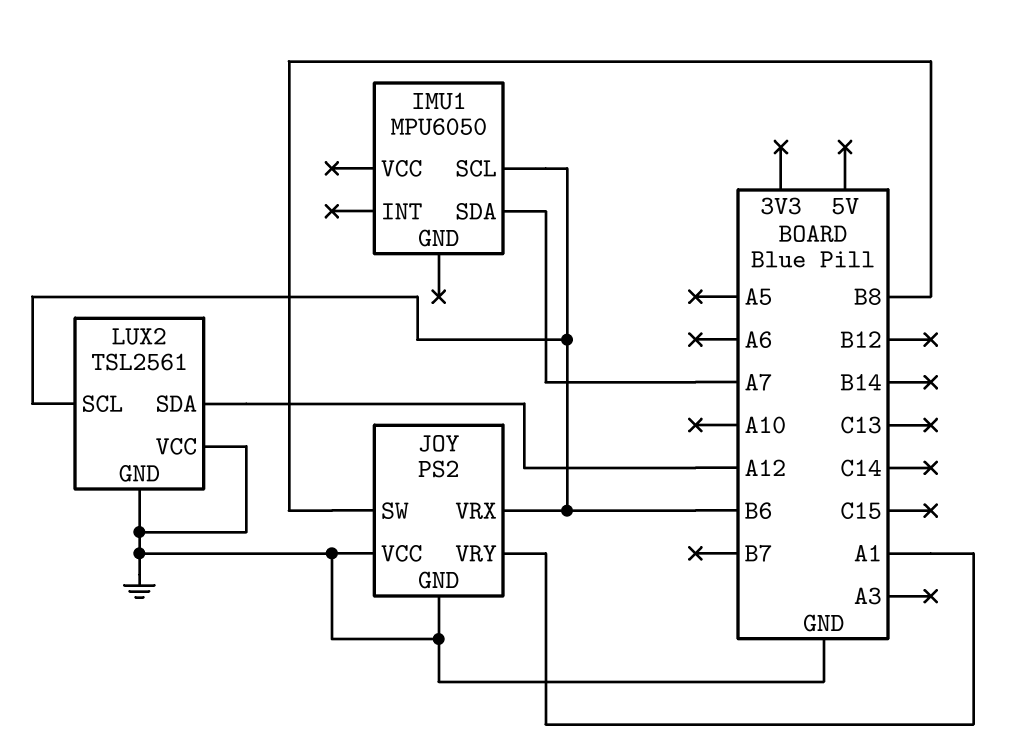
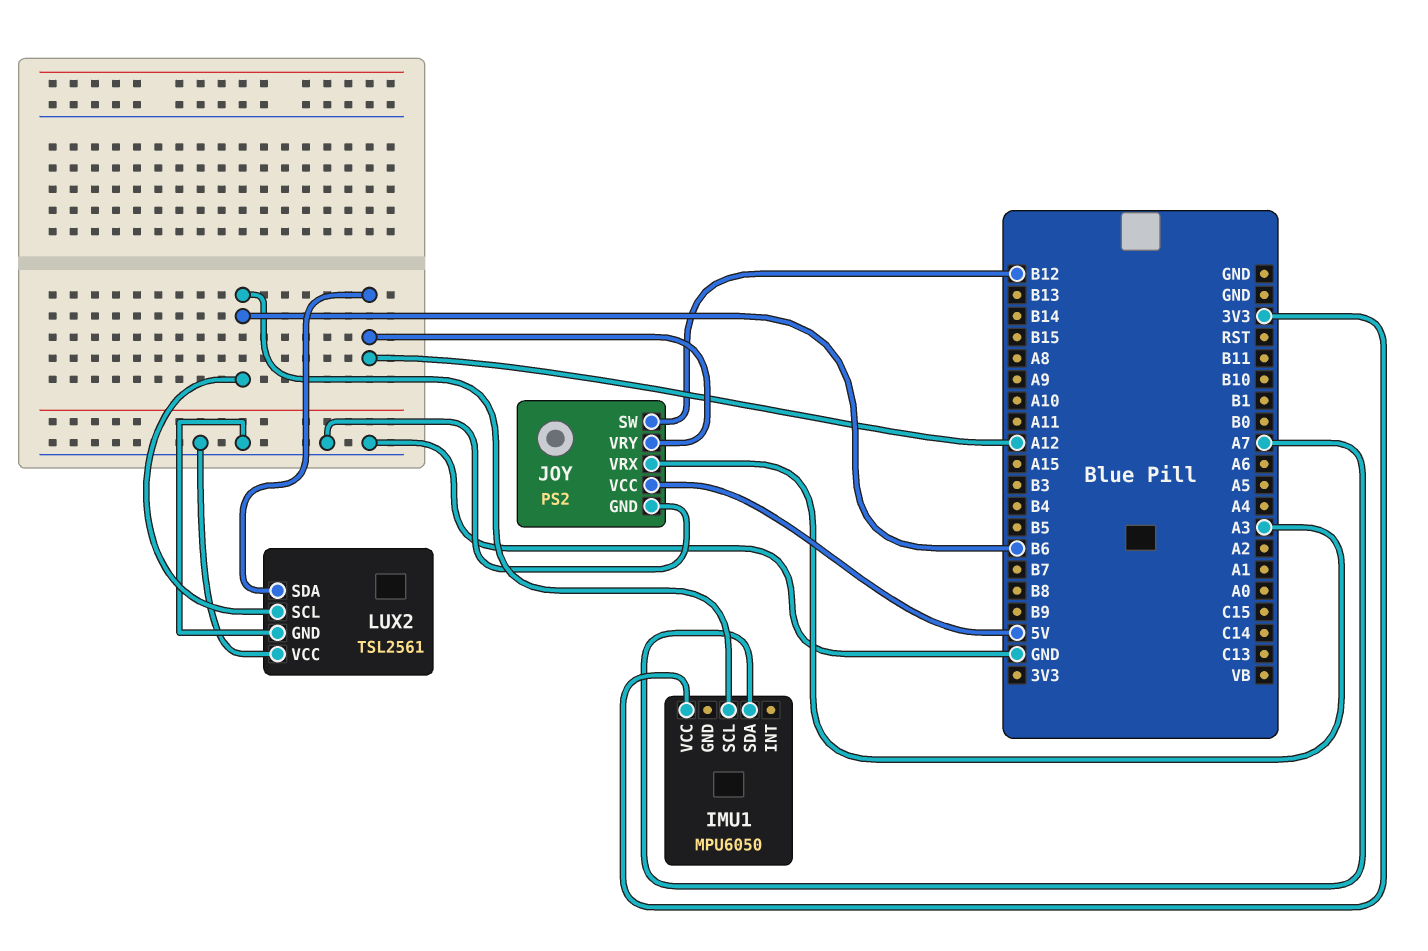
IMU1 pin VCC: none -> 3V3
JOY pin SW: B8 -> B12
JOY pin VCC: GND -> 5V
JOY pin VRX: B6 -> A3
JOY pin VRY: A1 -> A12

